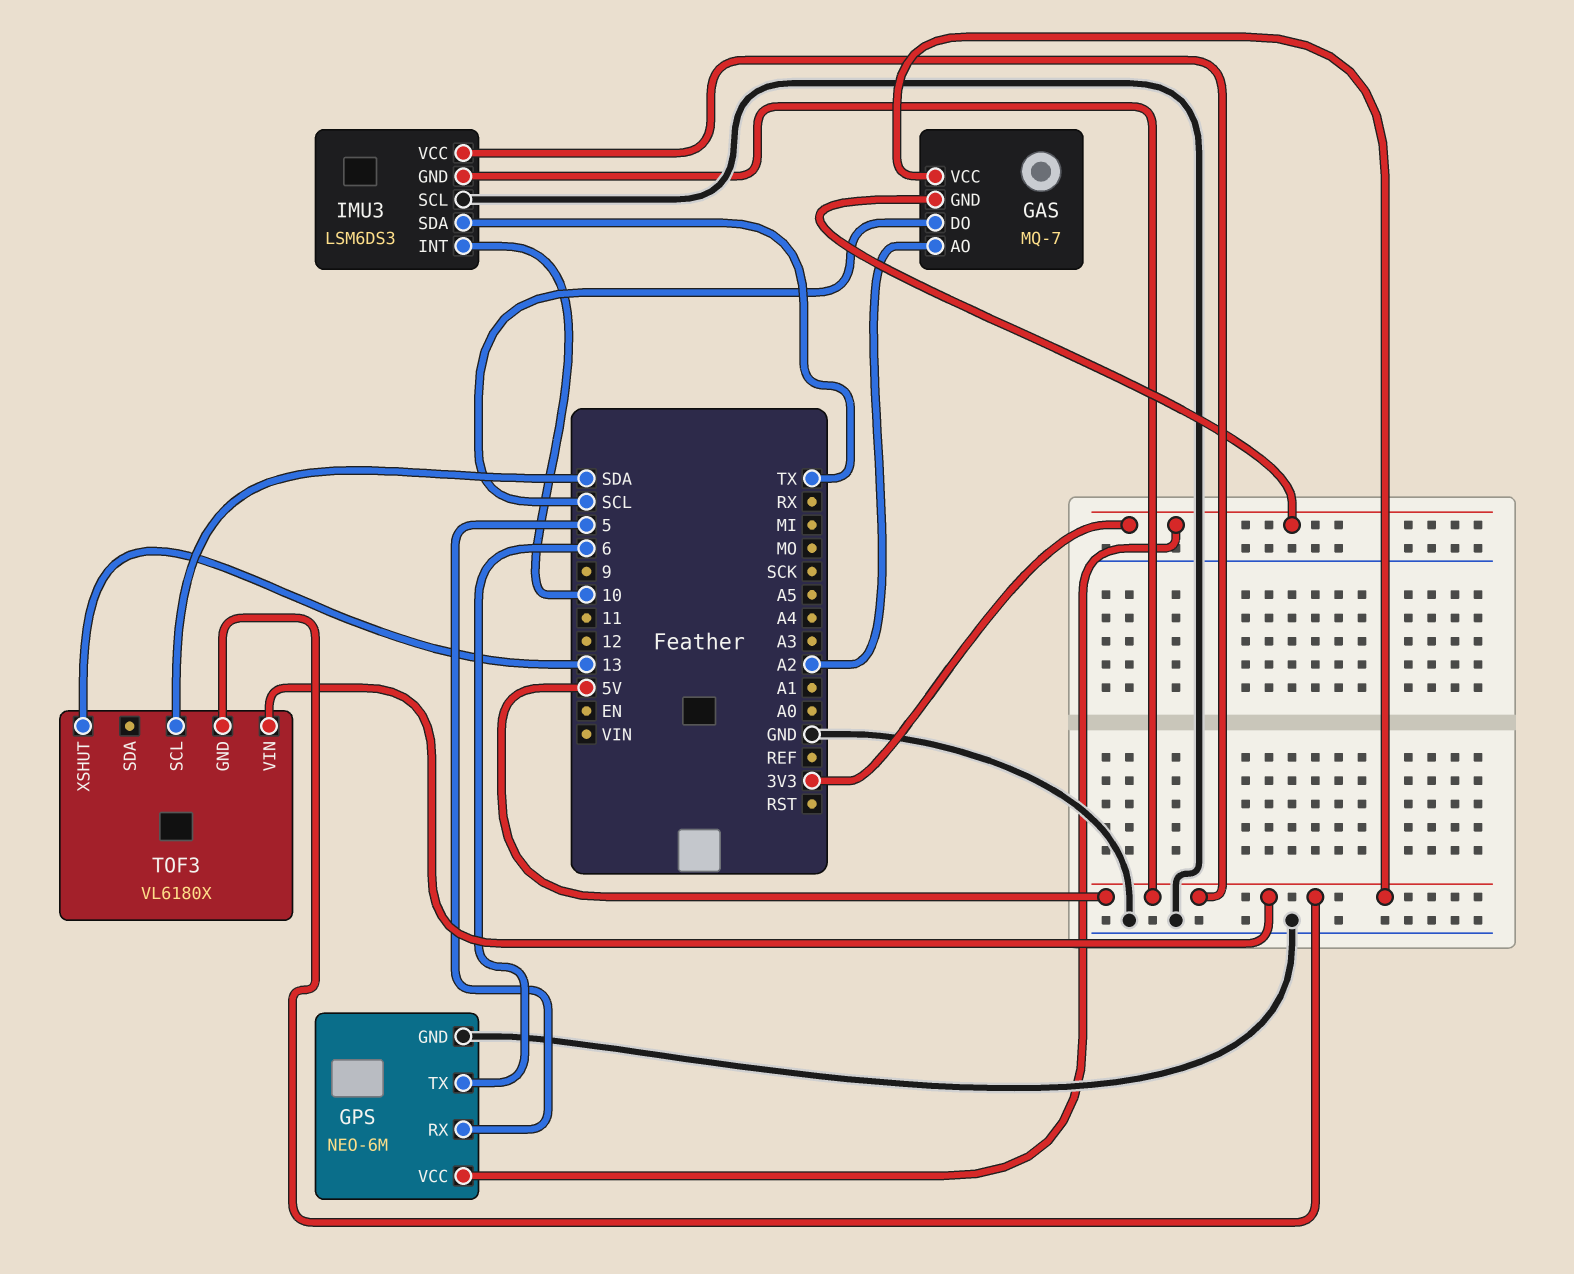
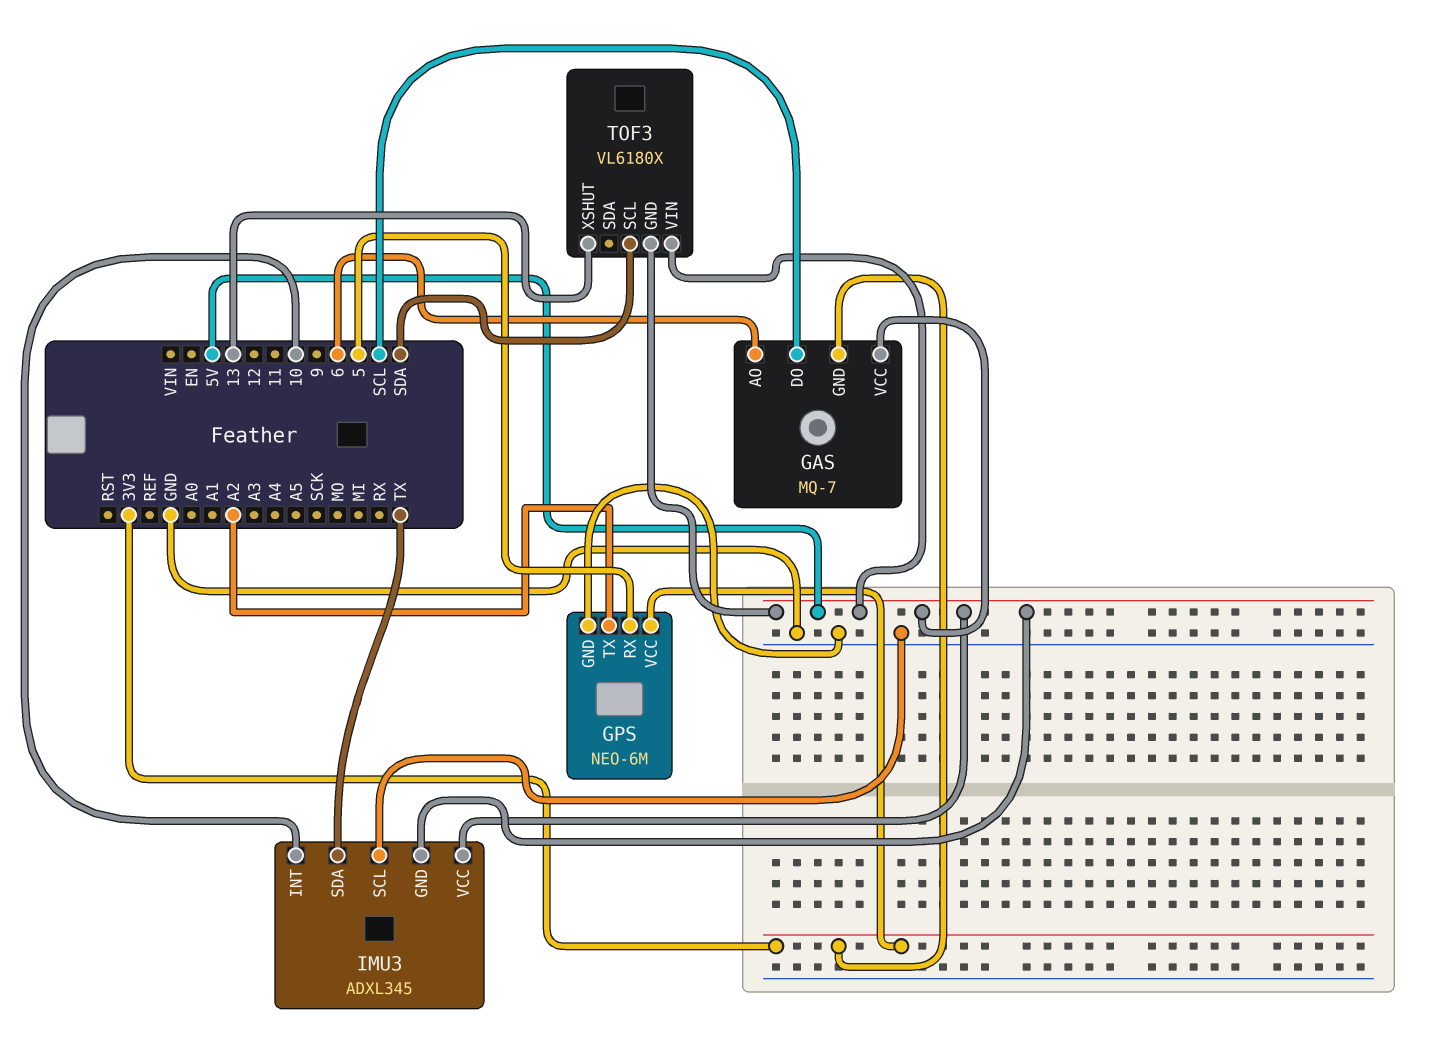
GAS pin AO: A2 -> 6
GPS pin TX: 6 -> A2
IMU3: LSM6DS3 -> ADXL345

